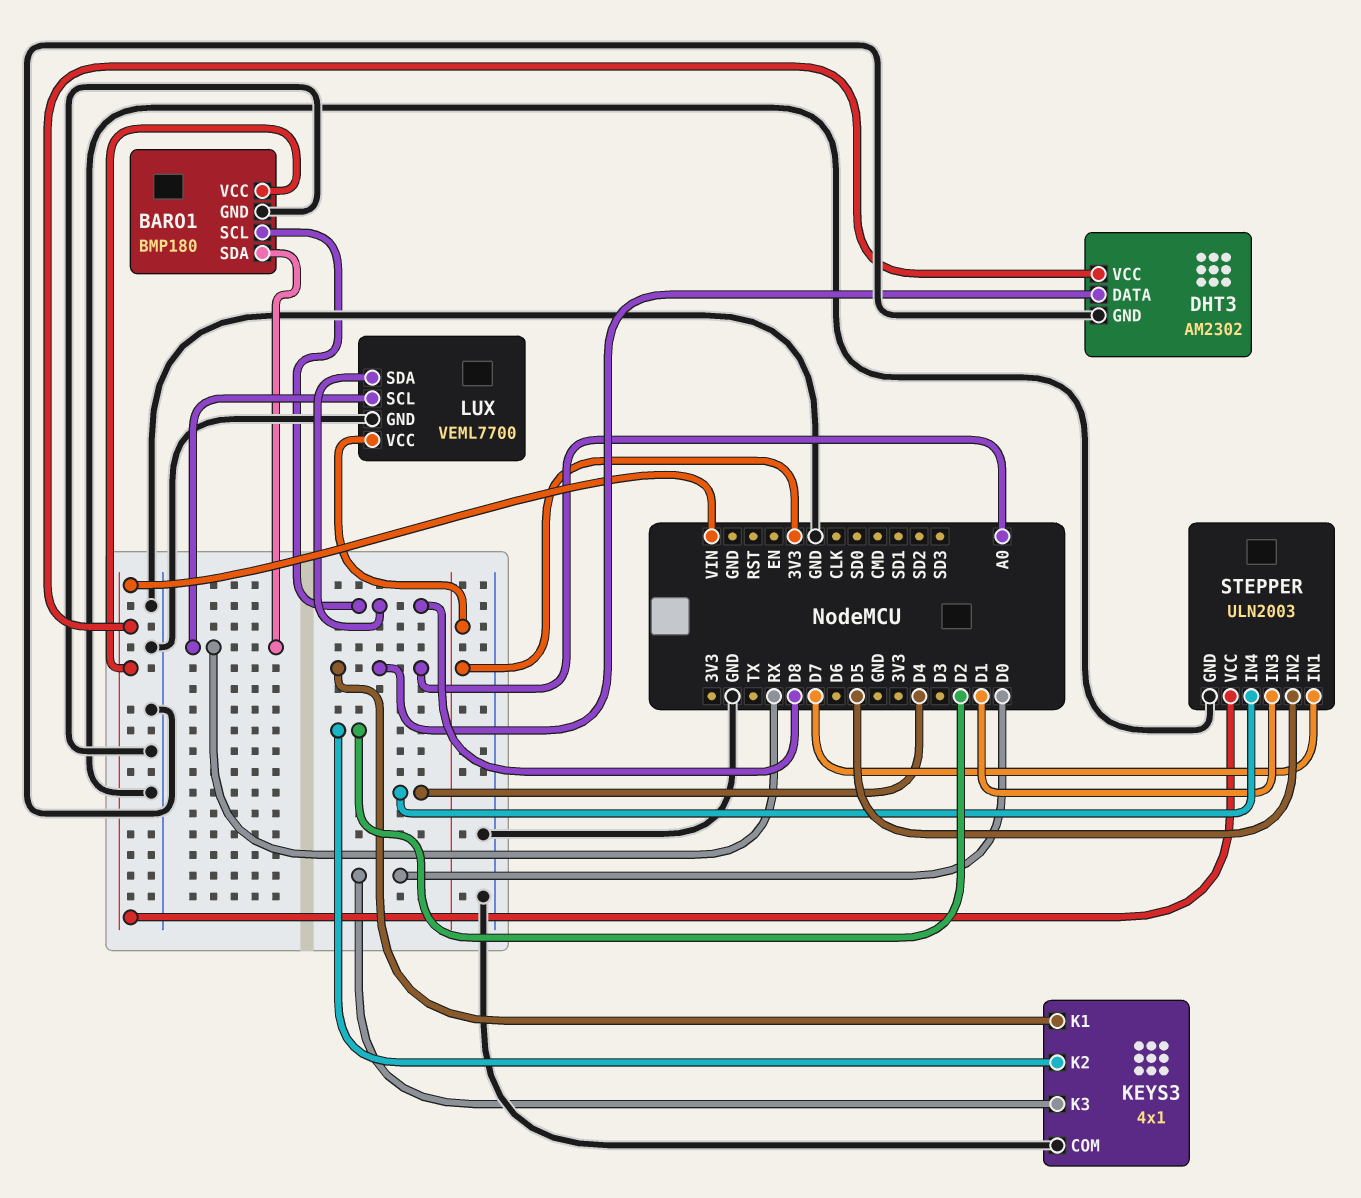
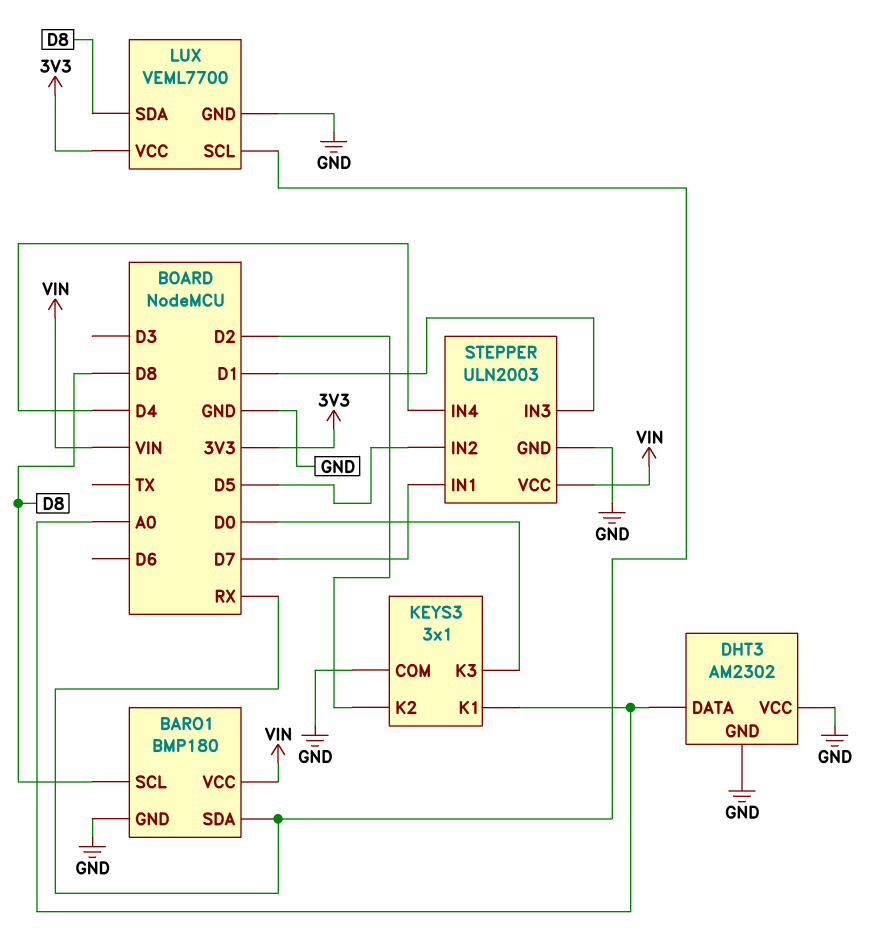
DHT3 pin VCC: VIN -> GND
KEYS3: 4x1 -> 3x1

